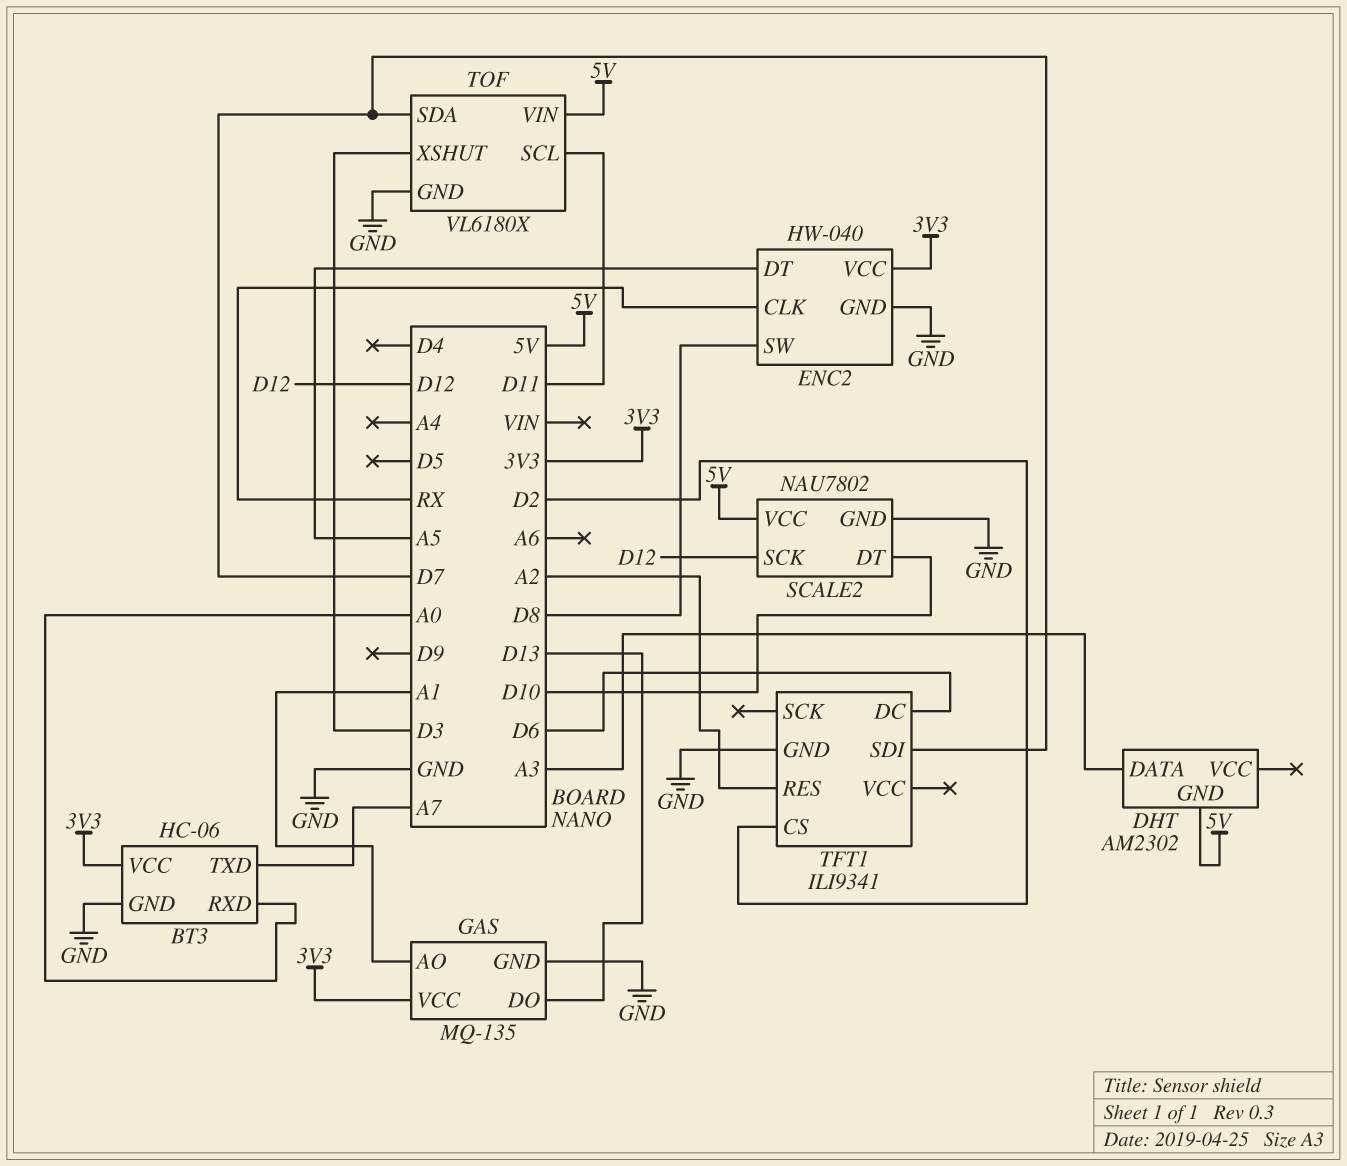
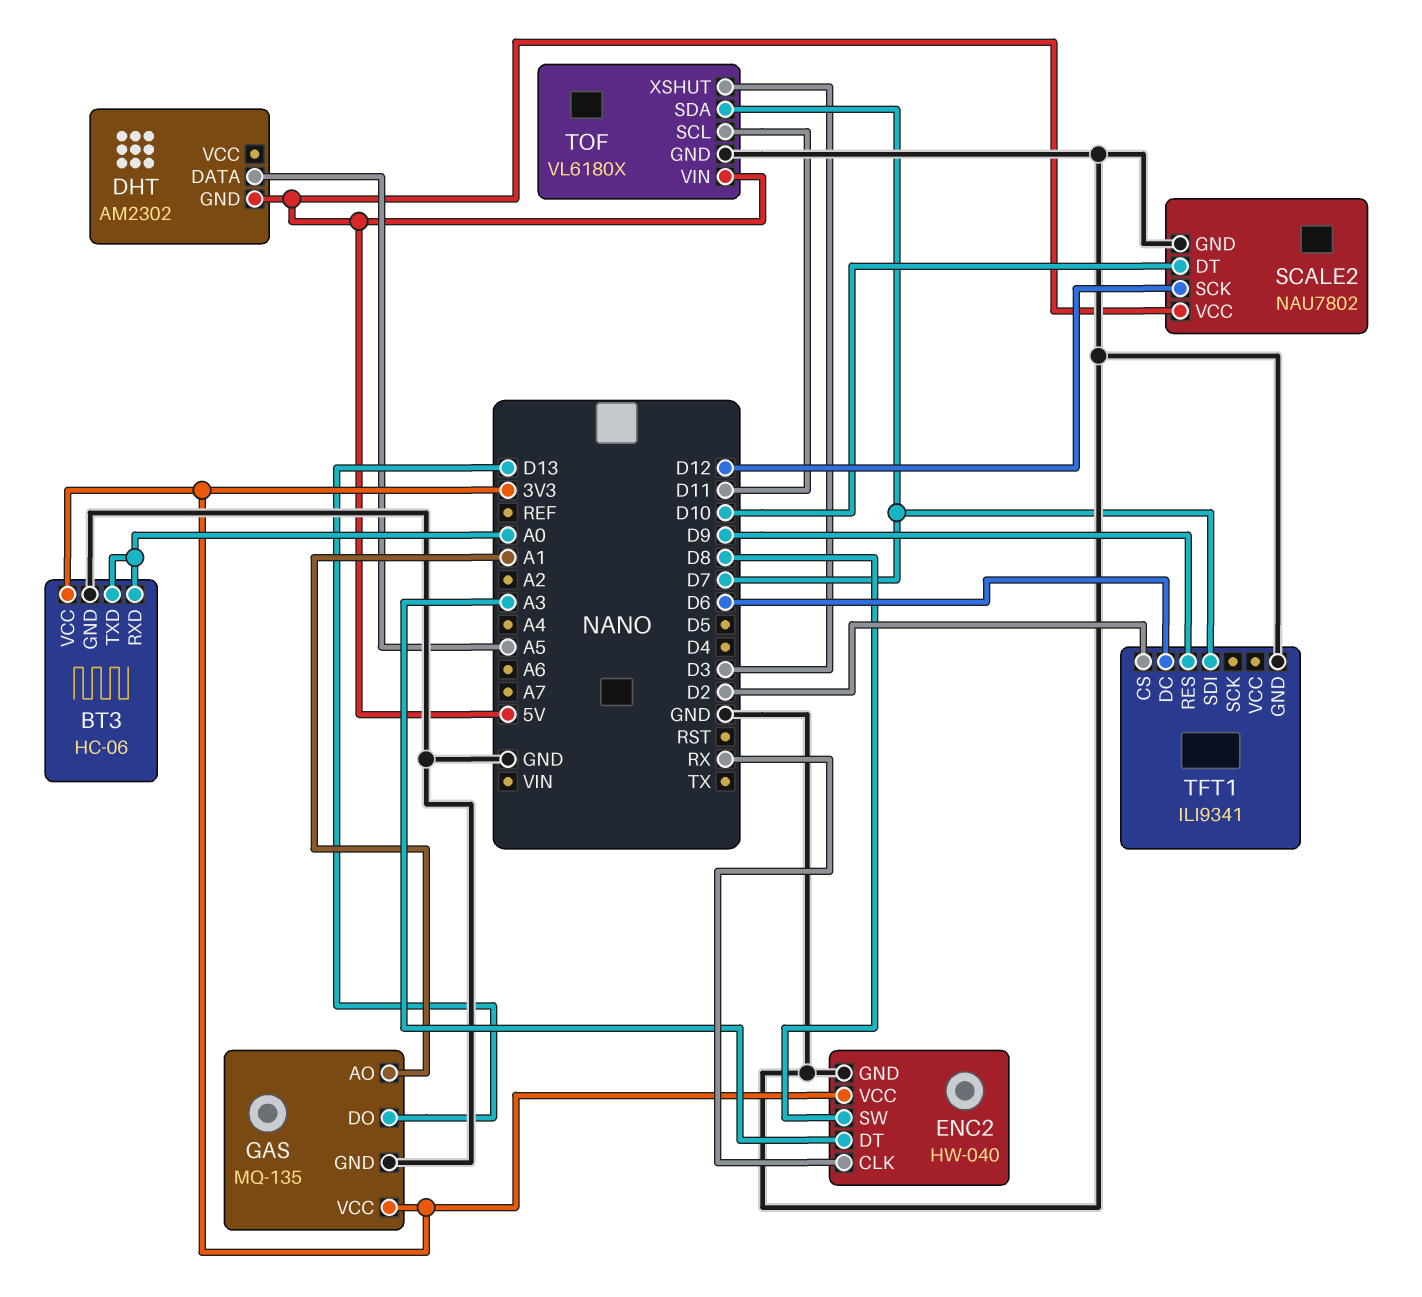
BT3 pin TXD: A7 -> A0
DHT pin DATA: A3 -> A5
ENC2 pin DT: A5 -> A3
TFT1 pin RES: A2 -> D9

